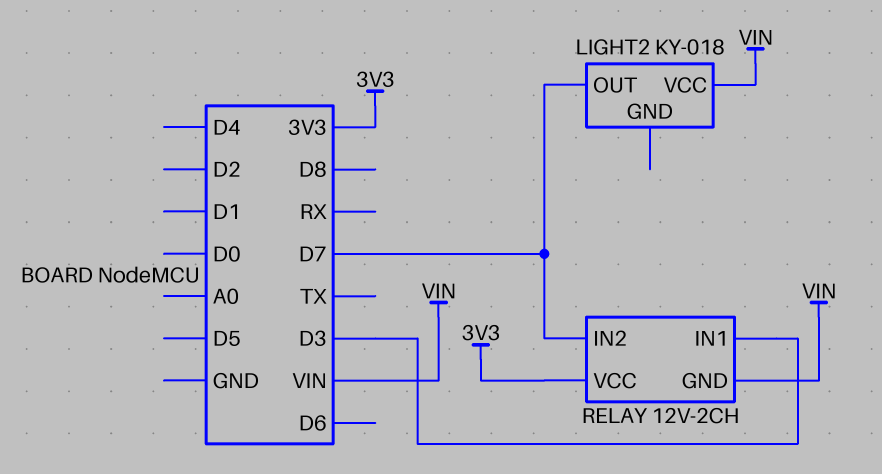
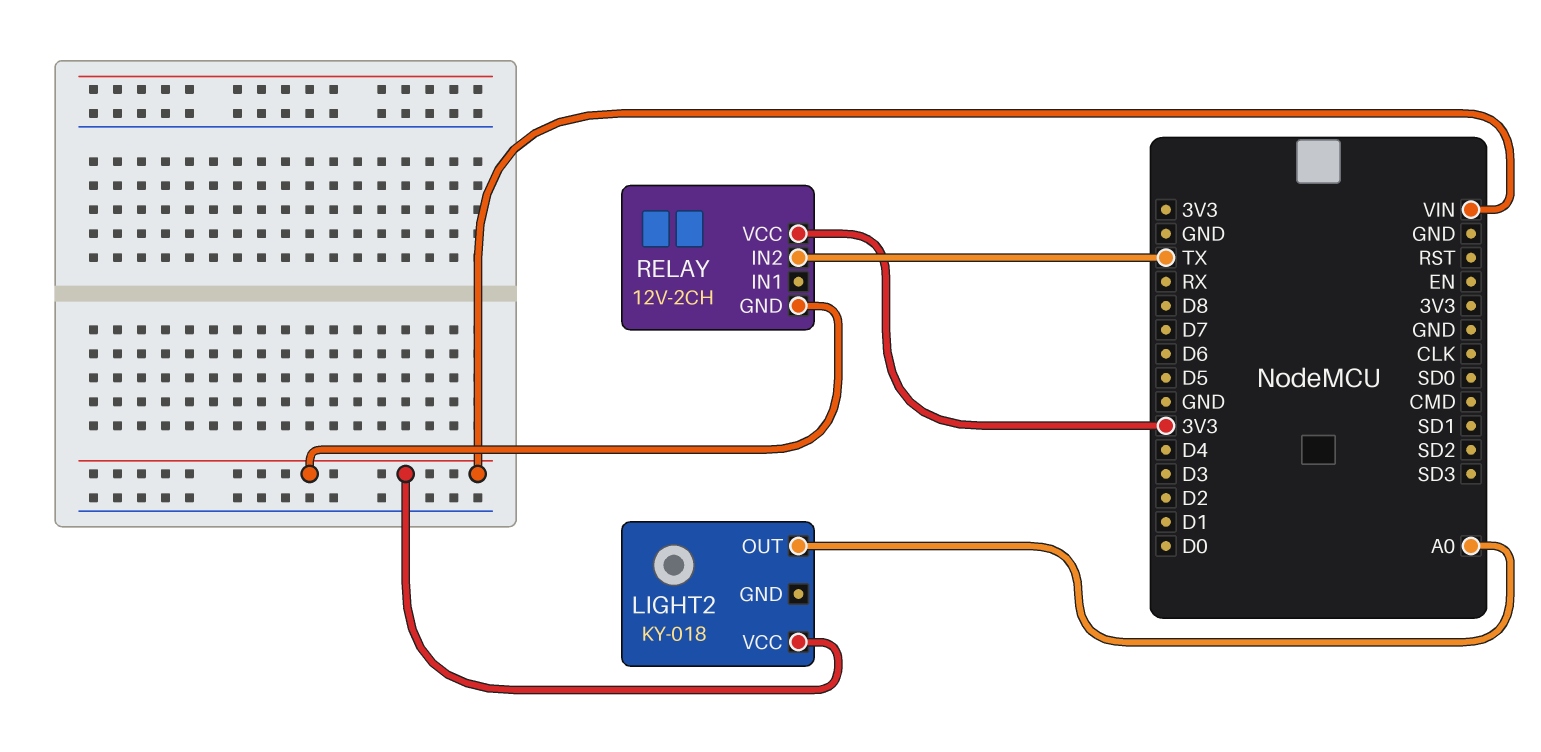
LIGHT2 pin OUT: D7 -> A0
RELAY pin IN1: D3 -> none
RELAY pin IN2: D7 -> TX

